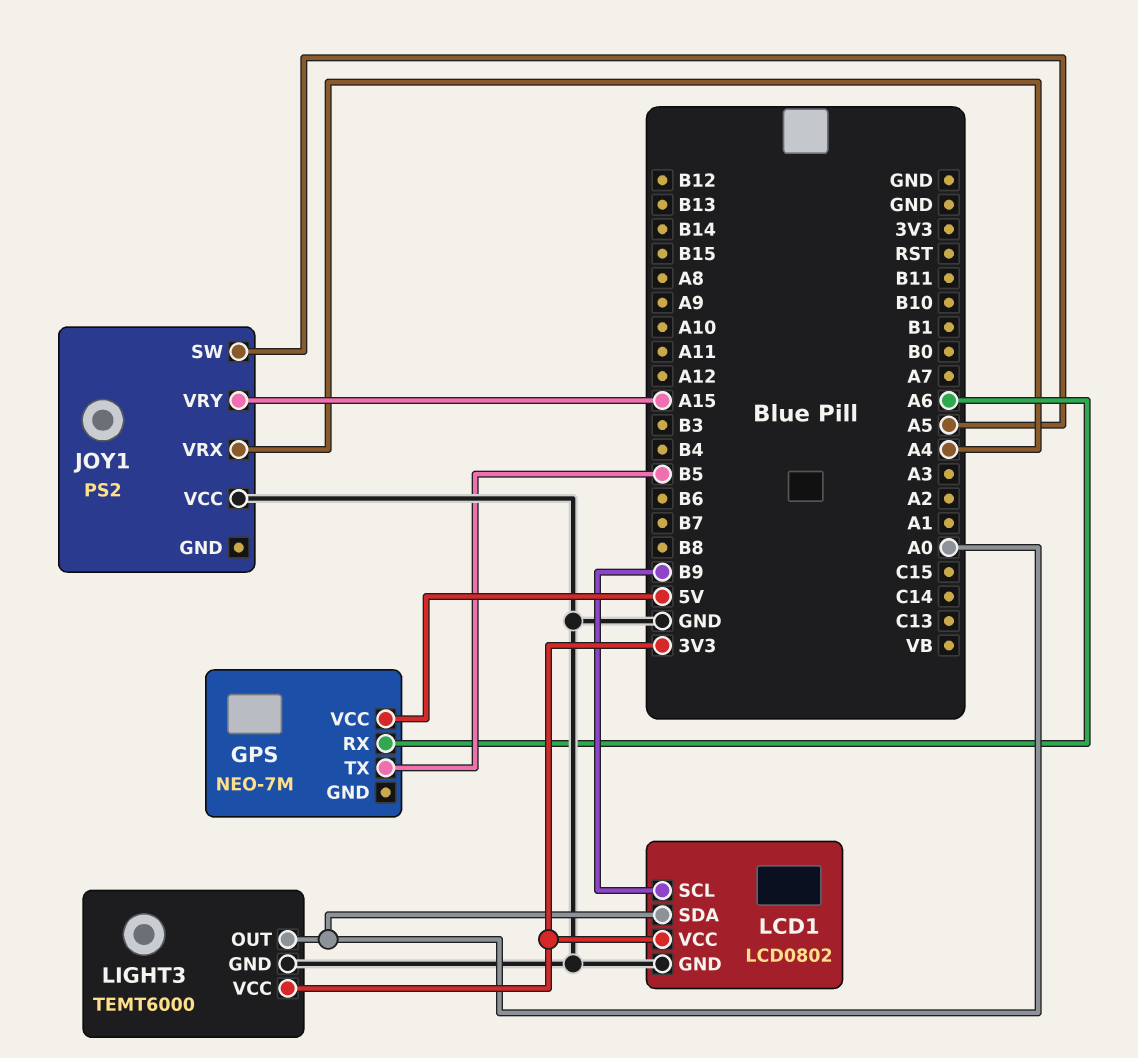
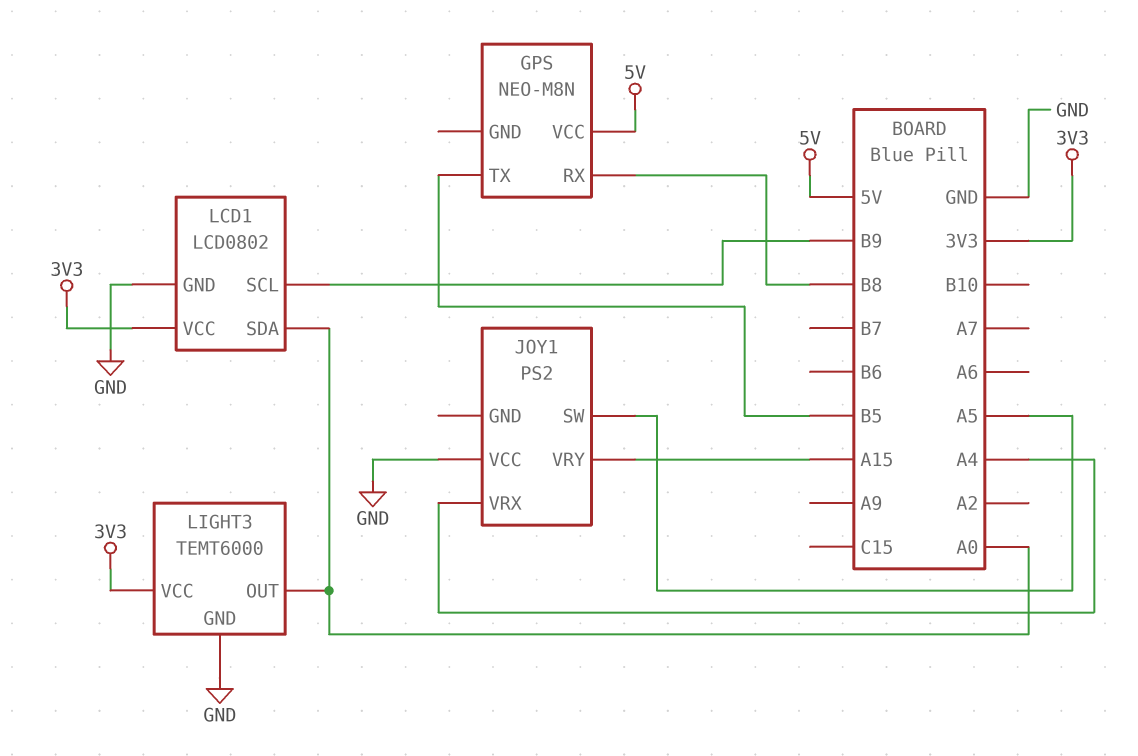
GPS: NEO-7M -> NEO-M8N
GPS pin RX: A6 -> B8

